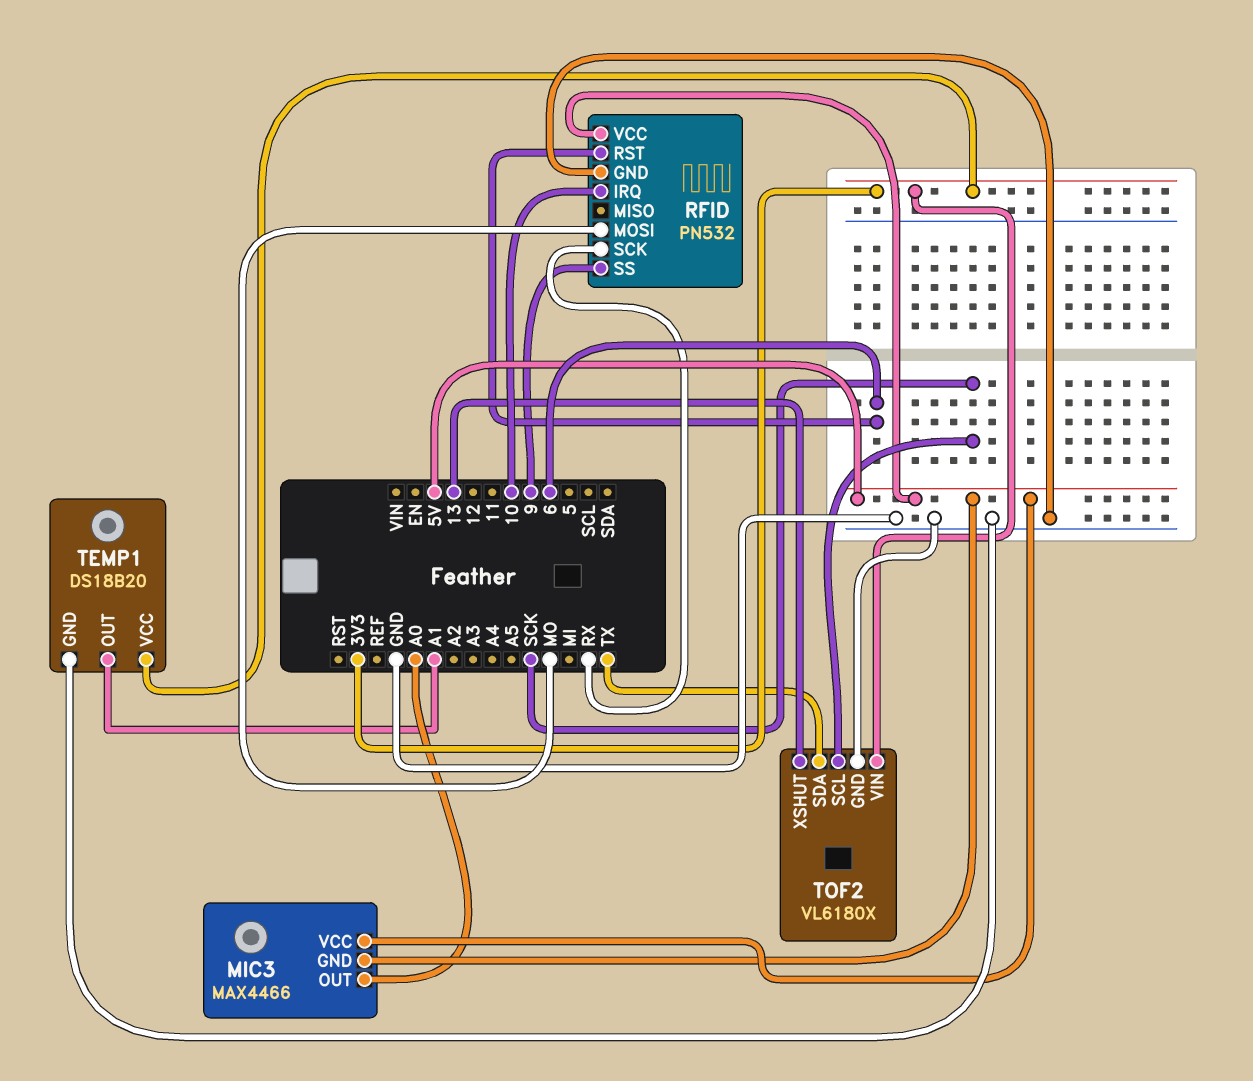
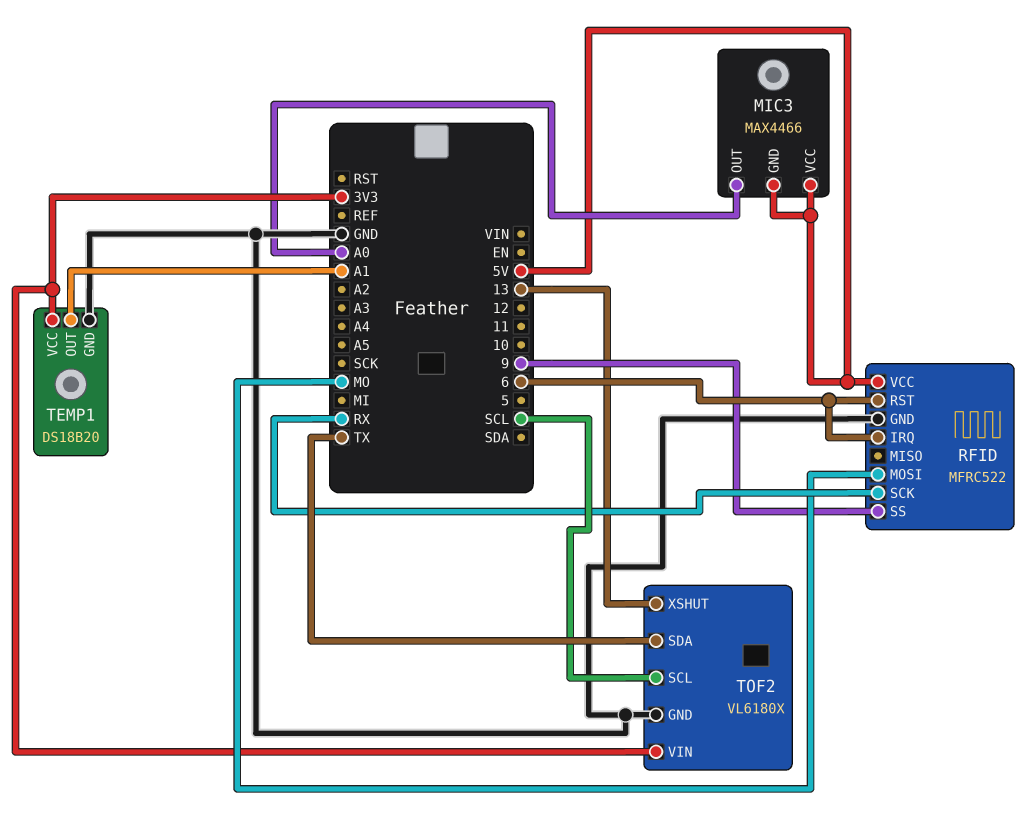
RFID: PN532 -> MFRC522
RFID pin IRQ: 10 -> 6
TOF2 pin SCL: SCK -> SCL

